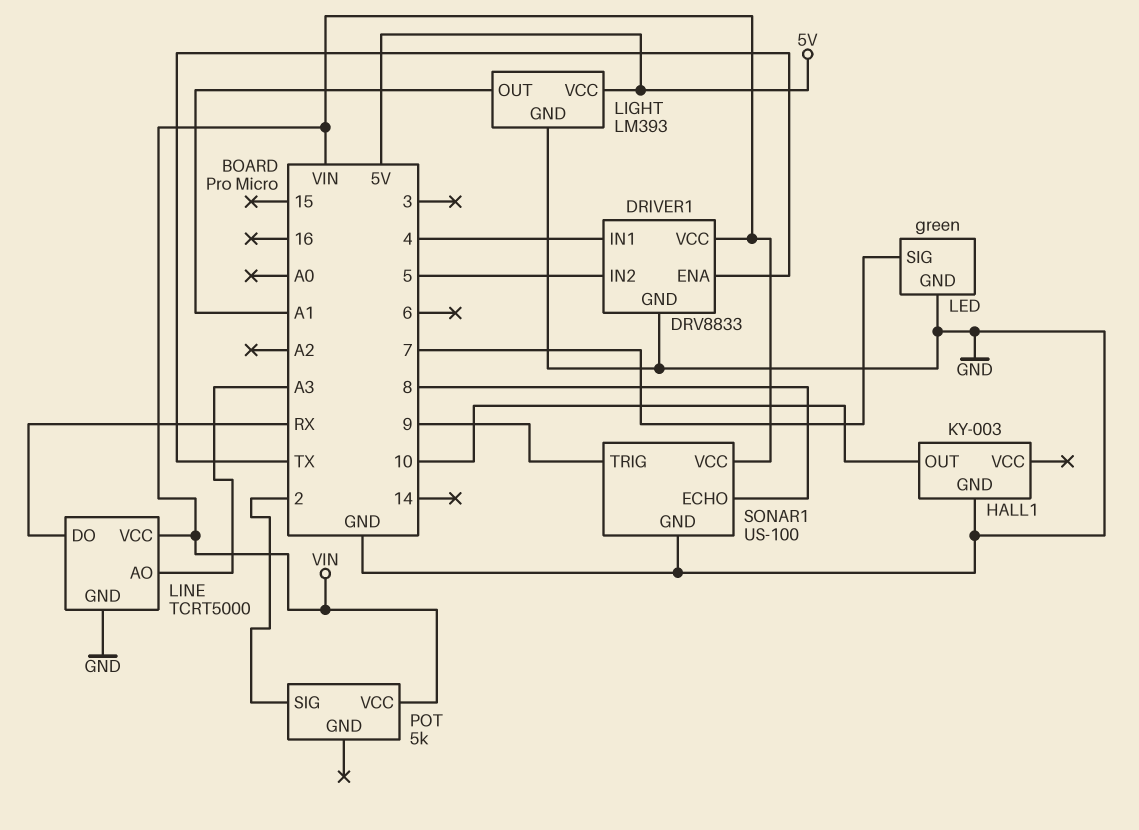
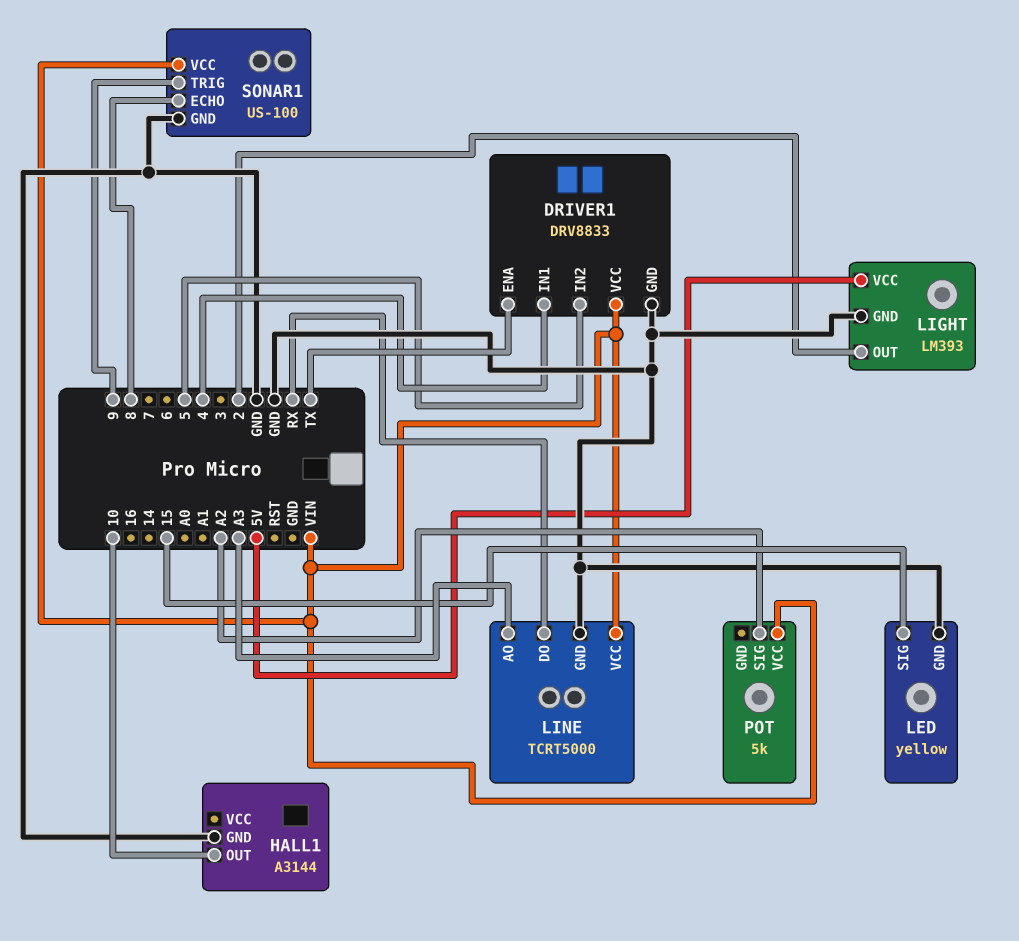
HALL1: KY-003 -> A3144
LED: green -> yellow
LED pin SIG: 7 -> 15
LIGHT pin OUT: A1 -> 2
POT pin SIG: 2 -> A2

